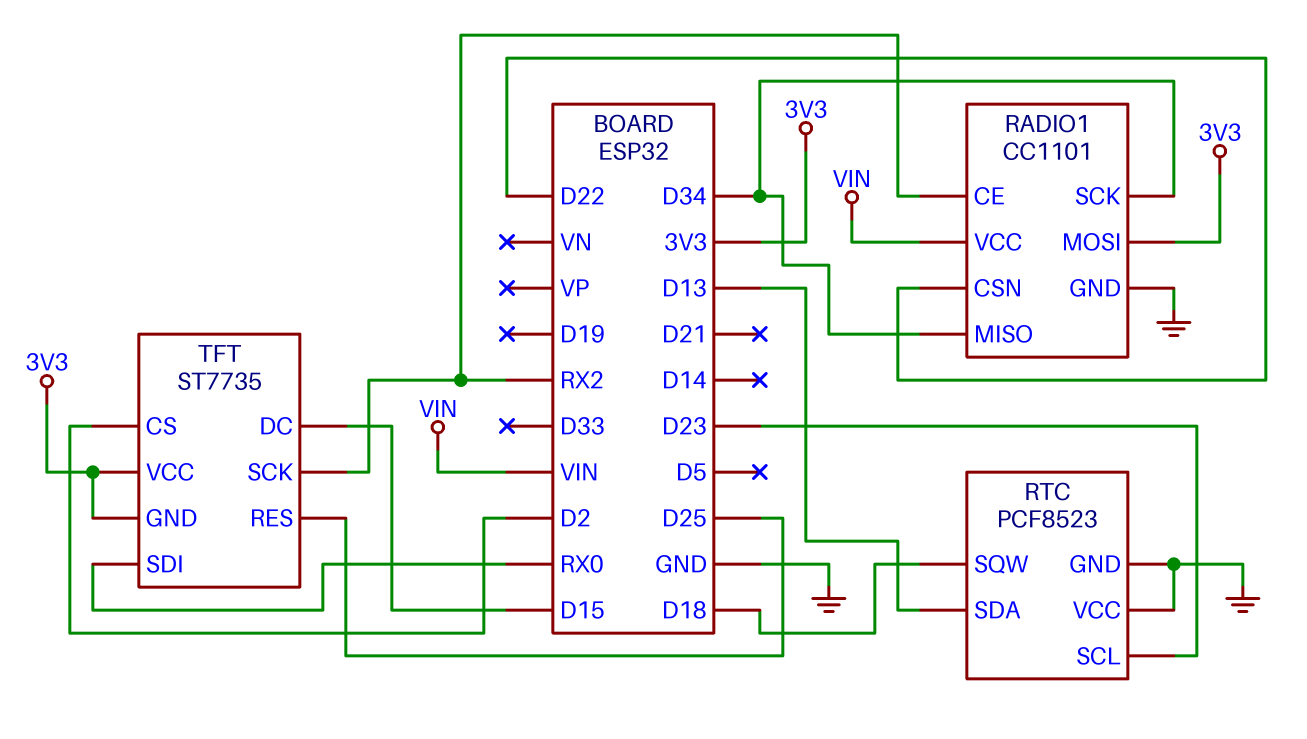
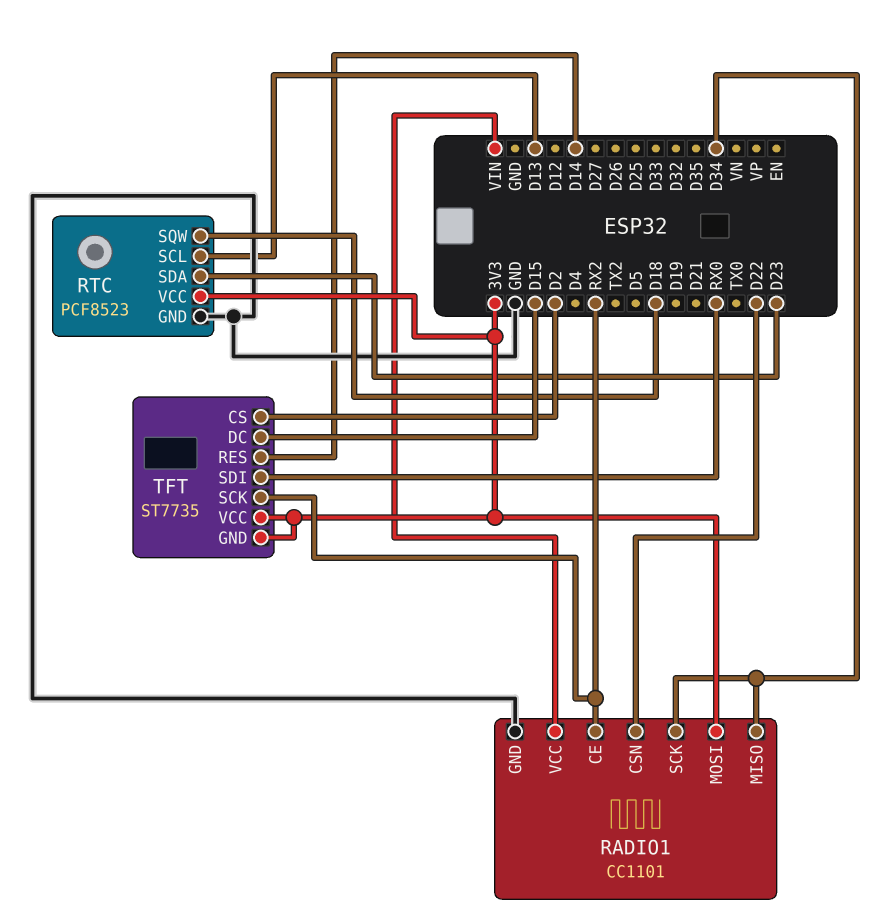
RTC pin SCL: D23 -> D13
RTC pin SDA: D13 -> D23
RTC pin VCC: GND -> 3V3
TFT pin RES: D25 -> D14

